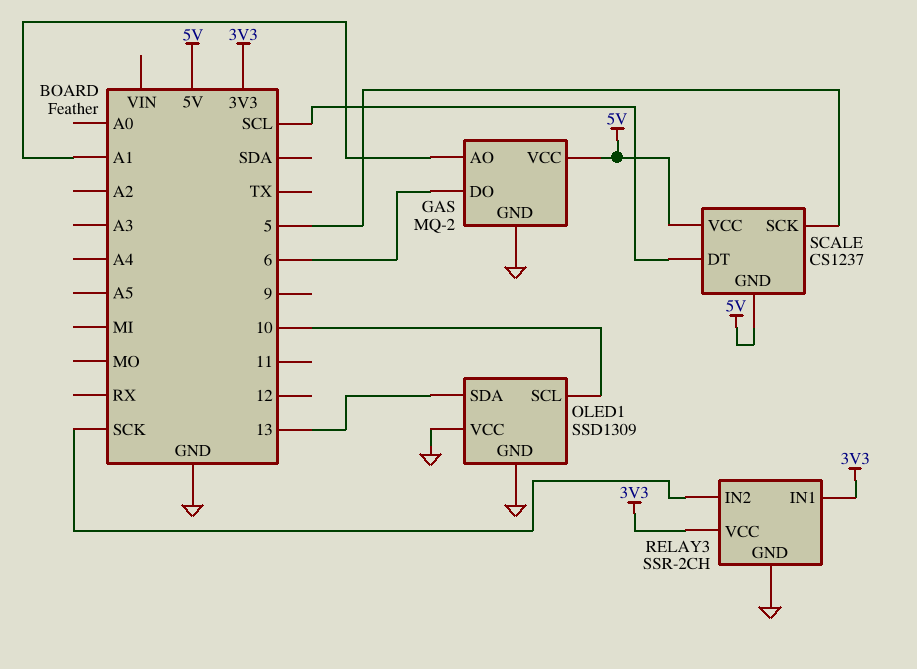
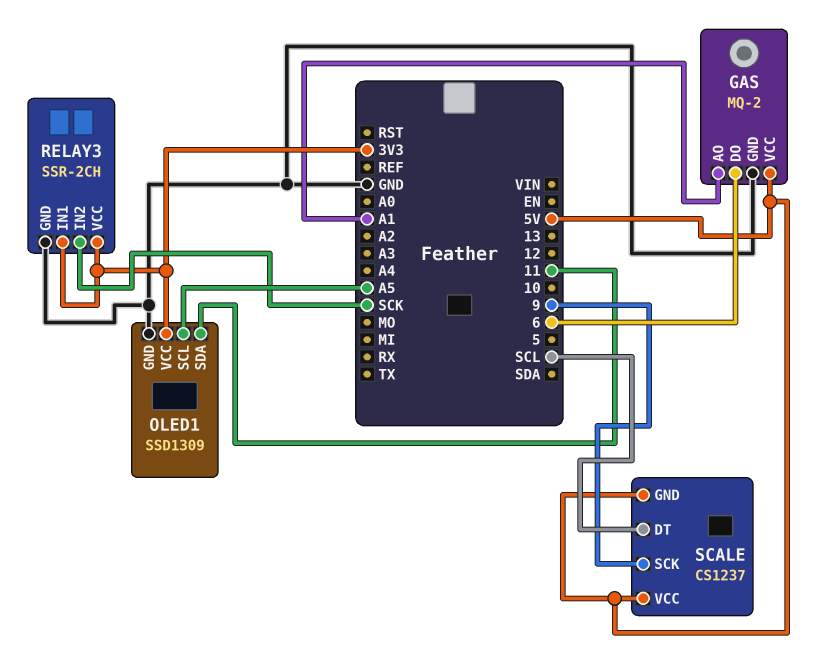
OLED1 pin SCL: 10 -> A5
OLED1 pin SDA: 13 -> 11
OLED1 pin VCC: GND -> 3V3
SCALE pin SCK: 5 -> 9

